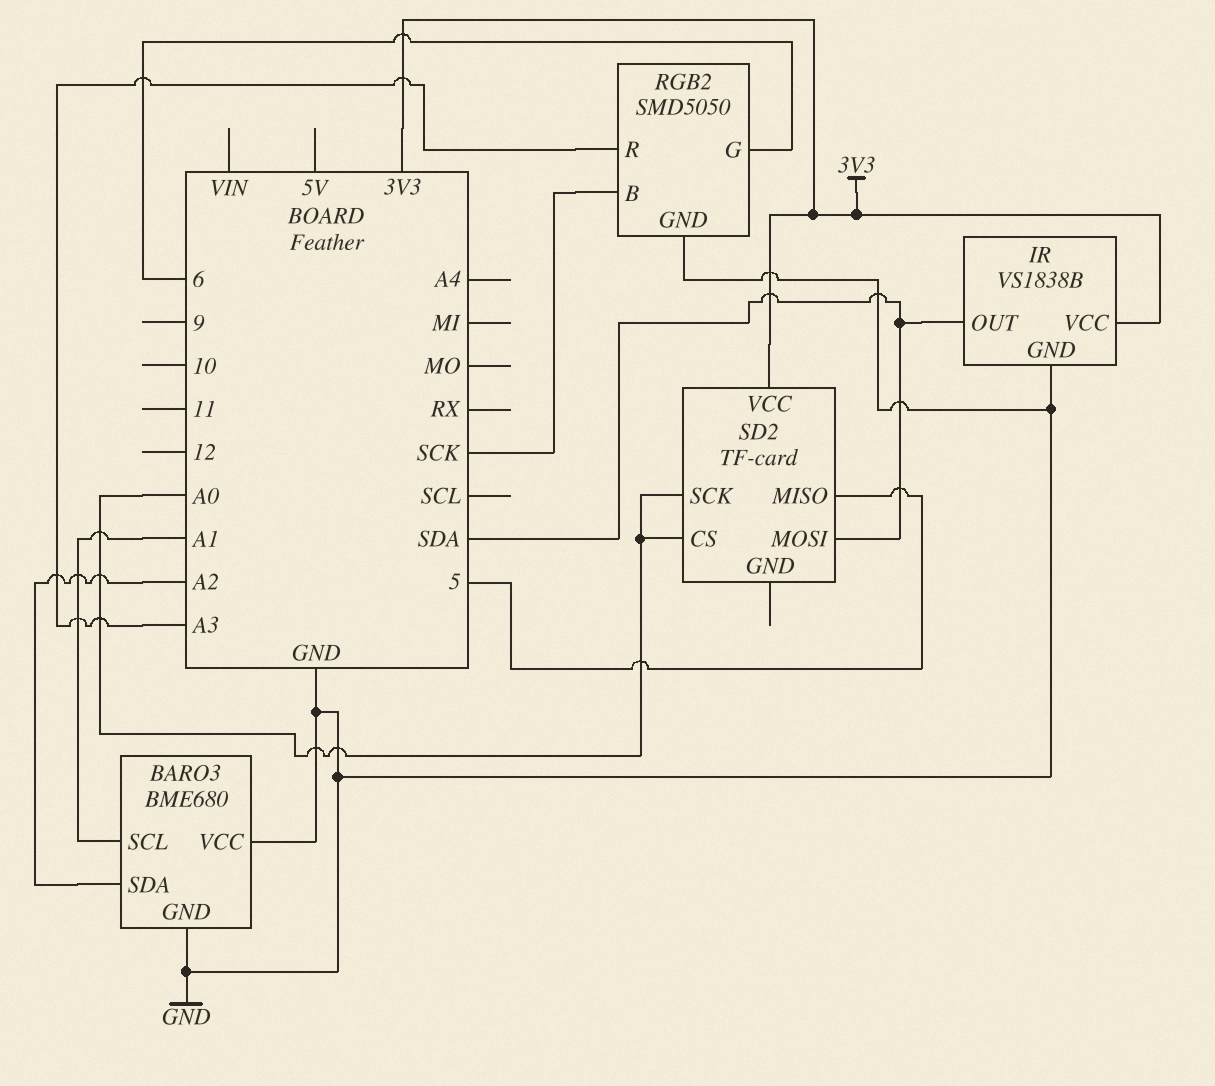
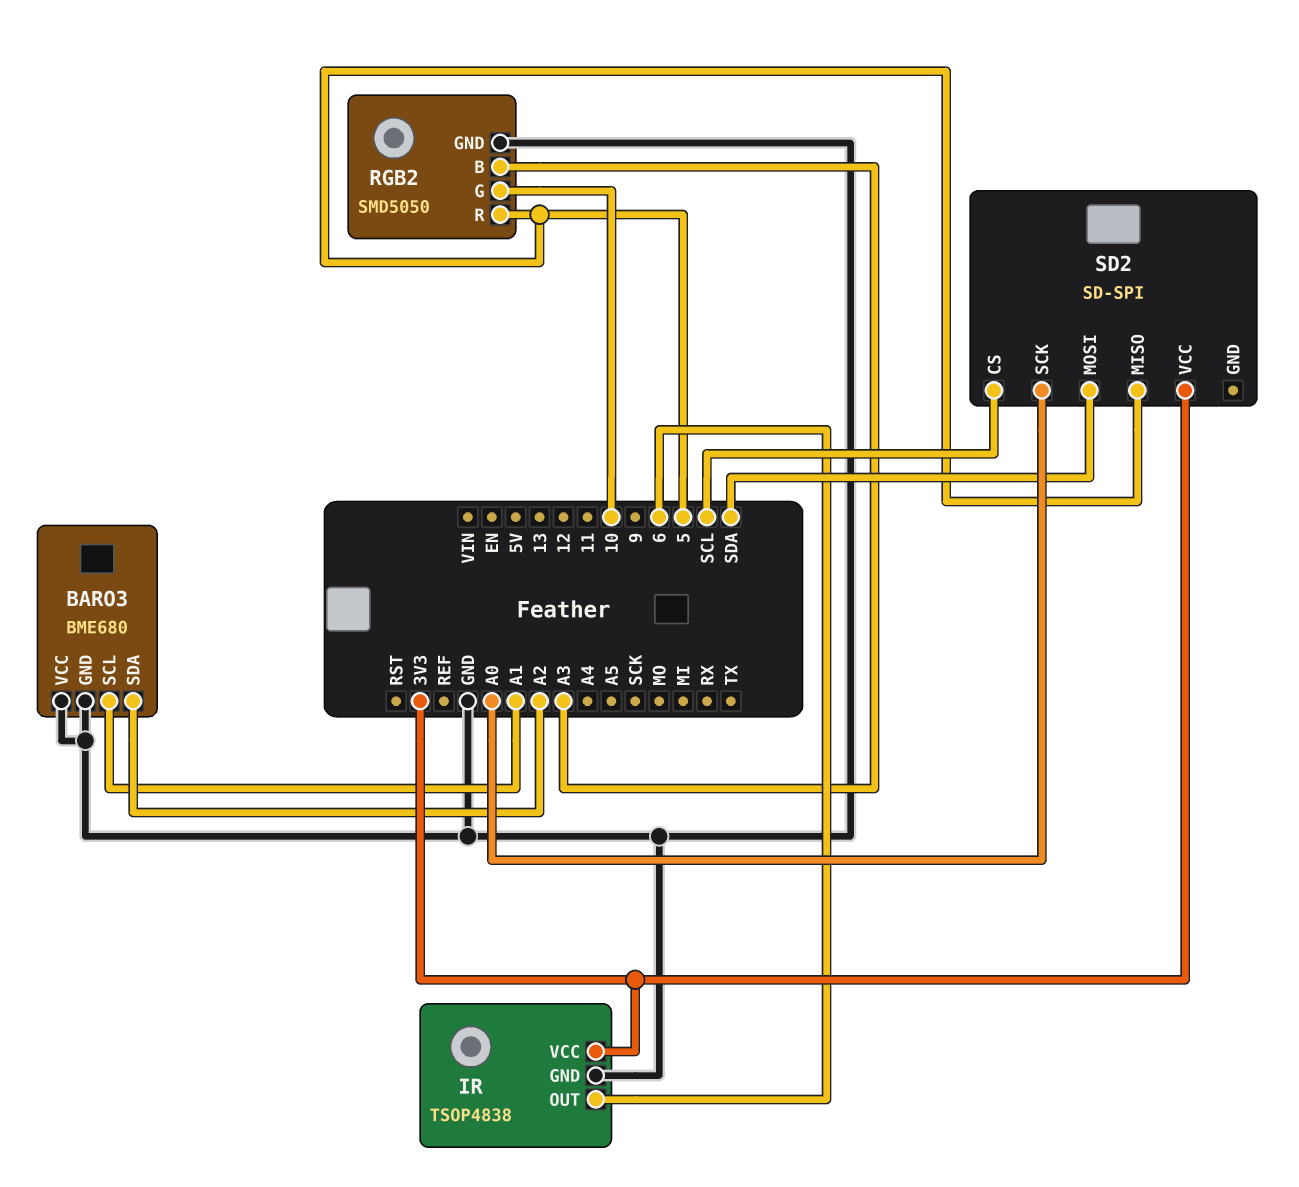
IR: VS1838B -> TSOP4838
IR pin OUT: SDA -> 6
RGB2 pin B: SCK -> A3
RGB2 pin G: 6 -> 10
RGB2 pin R: A3 -> 5
SD2: TF-card -> SD-SPI
SD2 pin CS: A0 -> SCL

